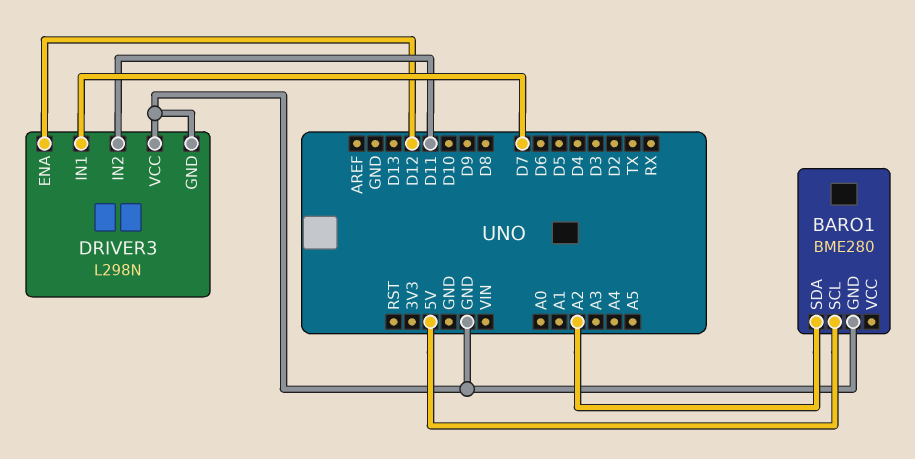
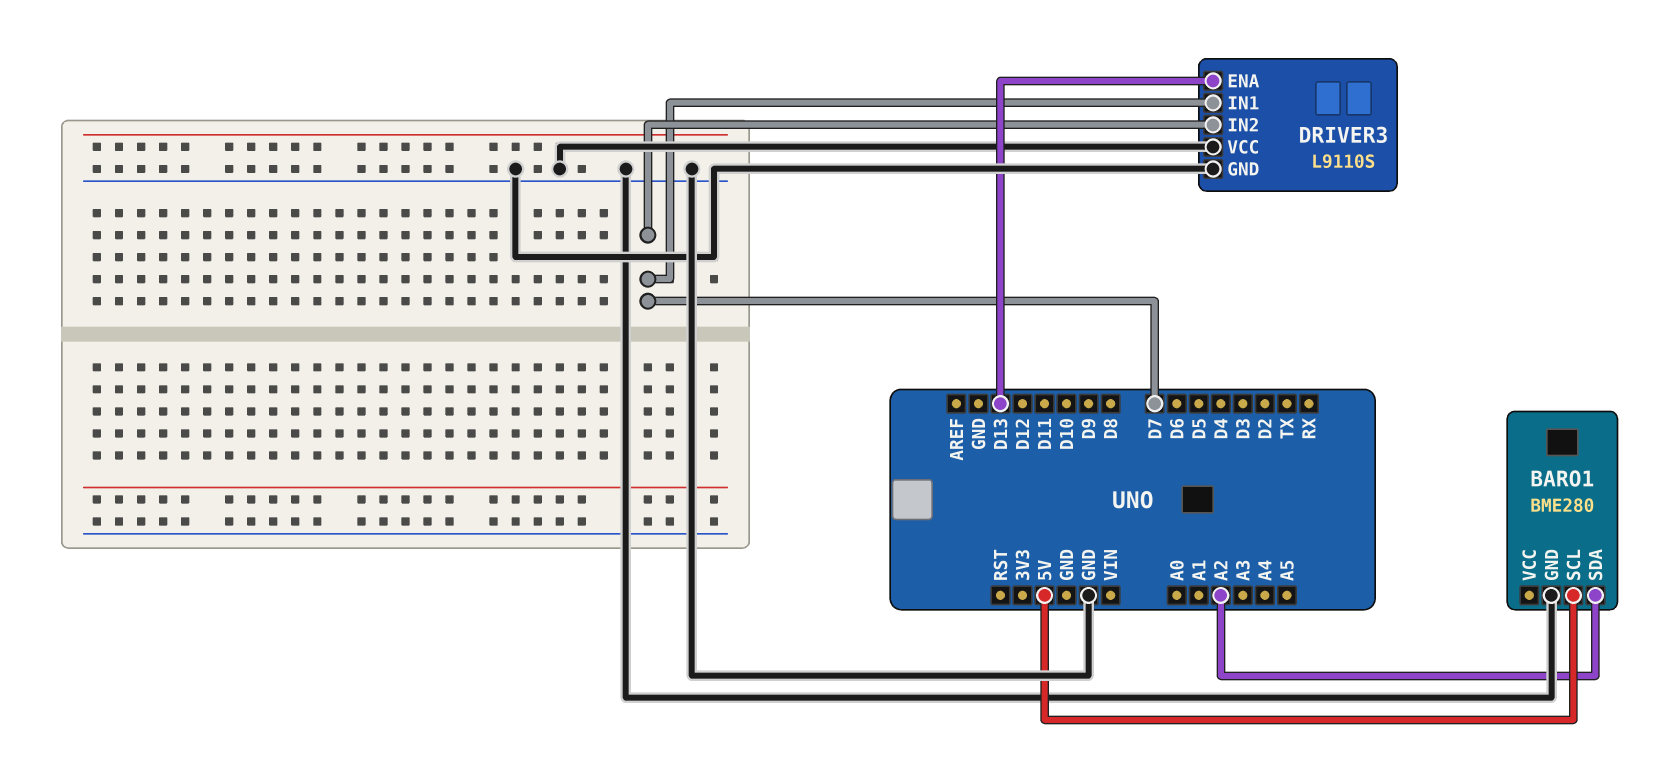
DRIVER3: L298N -> L9110S
DRIVER3 pin ENA: D12 -> D13
DRIVER3 pin IN2: D11 -> D7

